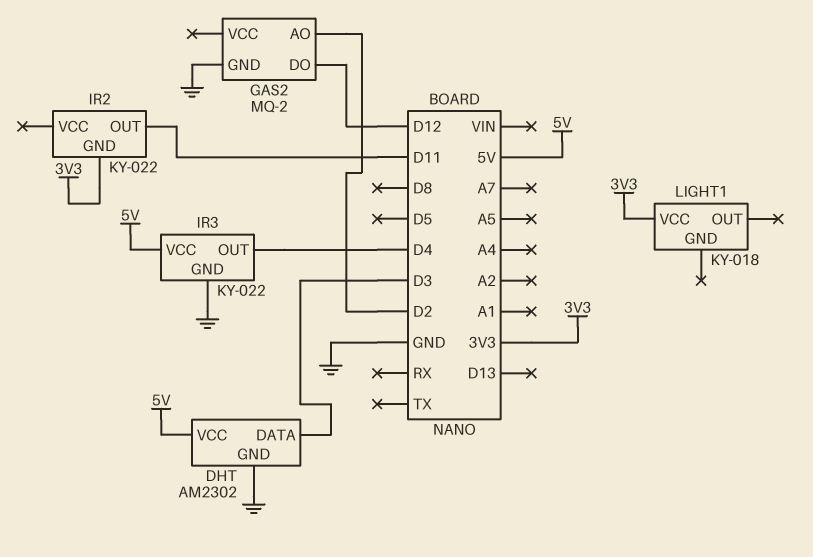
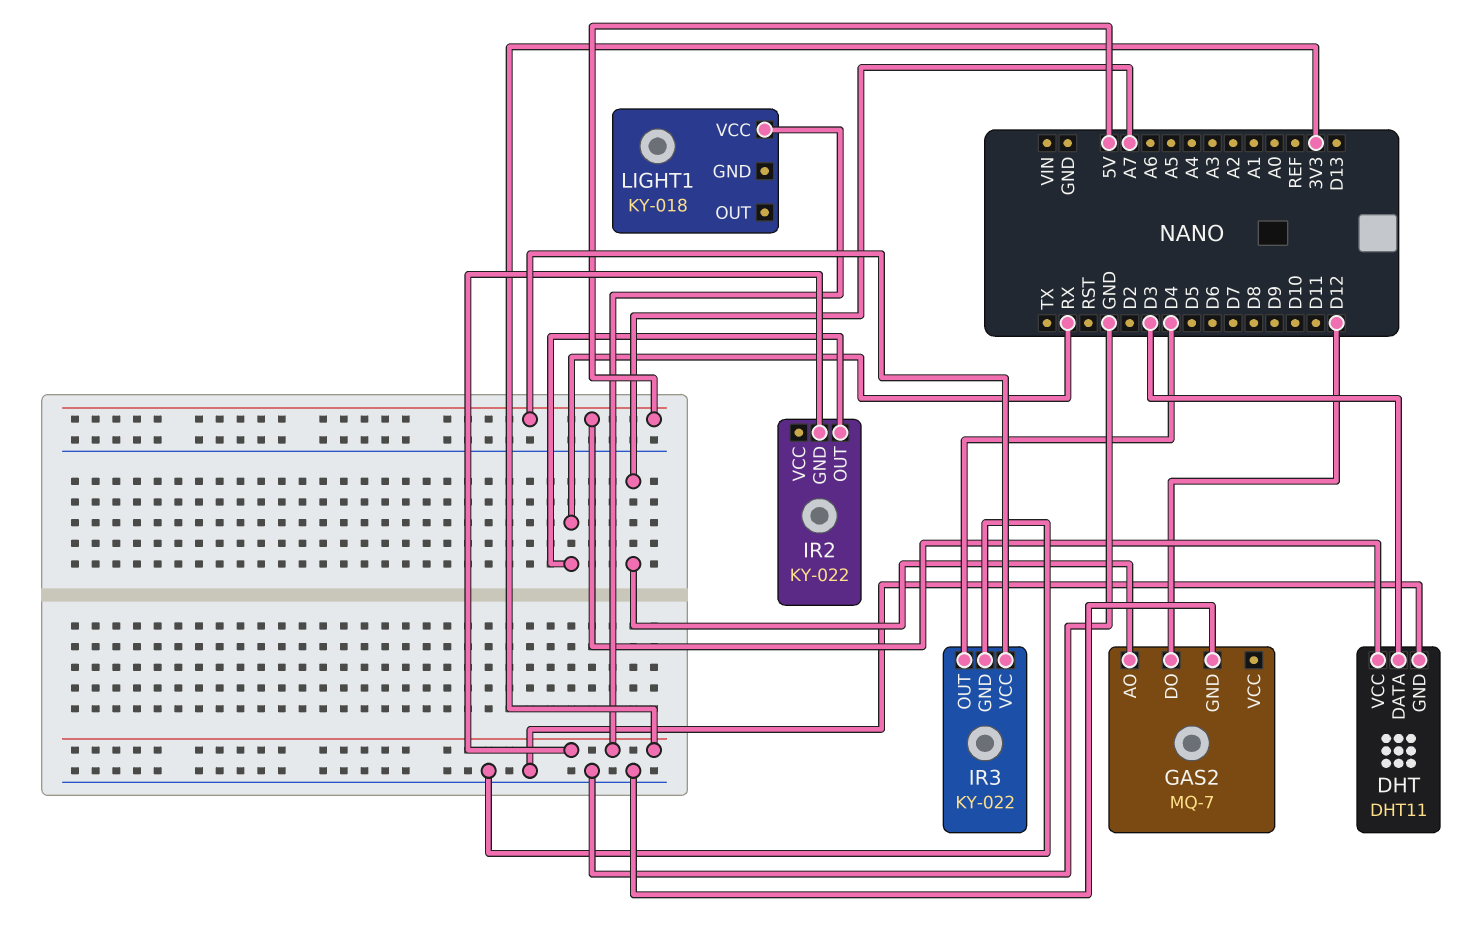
DHT: AM2302 -> DHT11
GAS2: MQ-2 -> MQ-7
GAS2 pin AO: D2 -> A7
IR2 pin OUT: D11 -> RX

